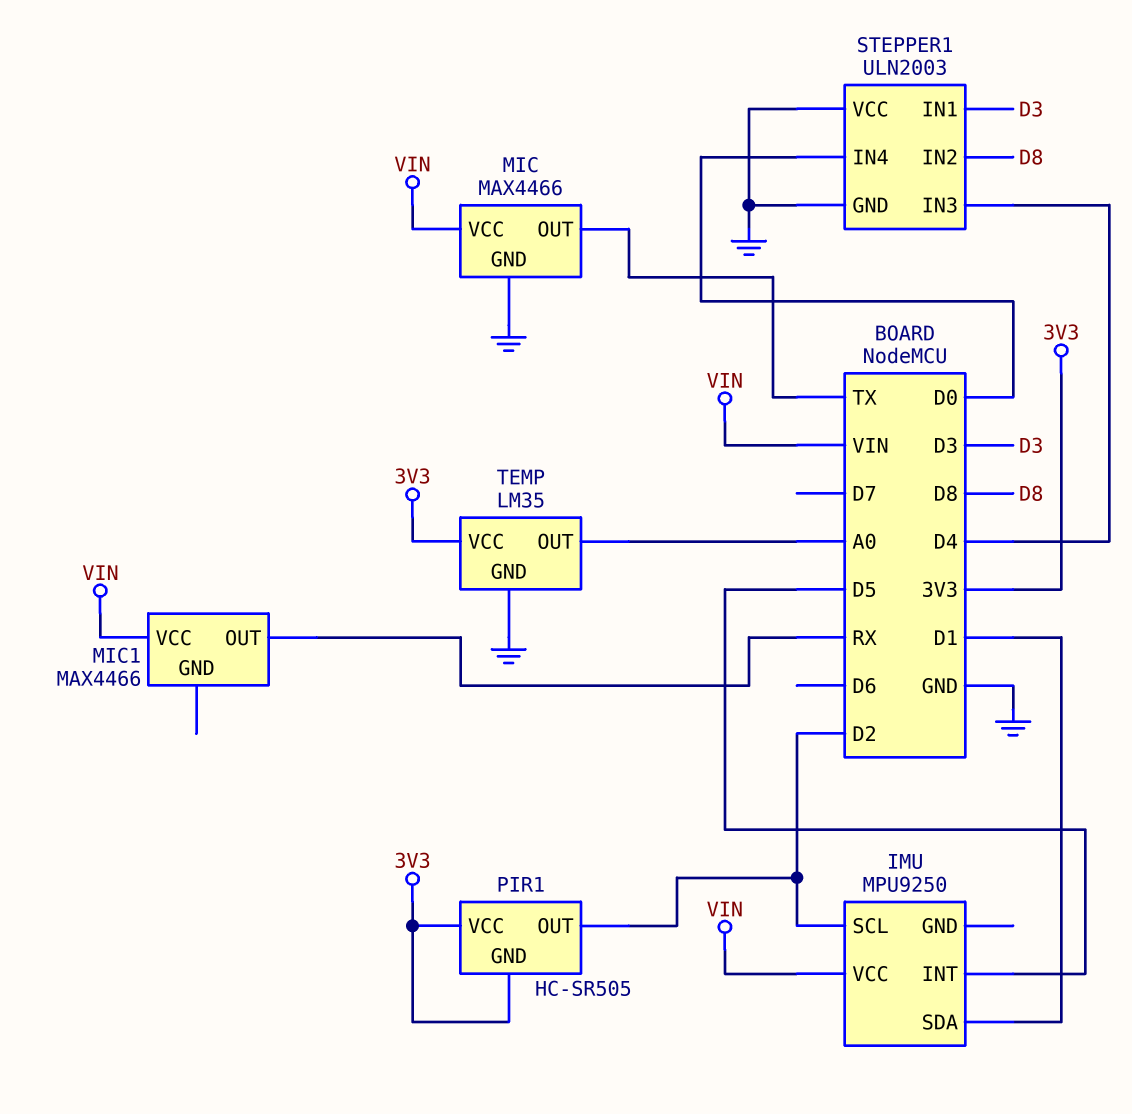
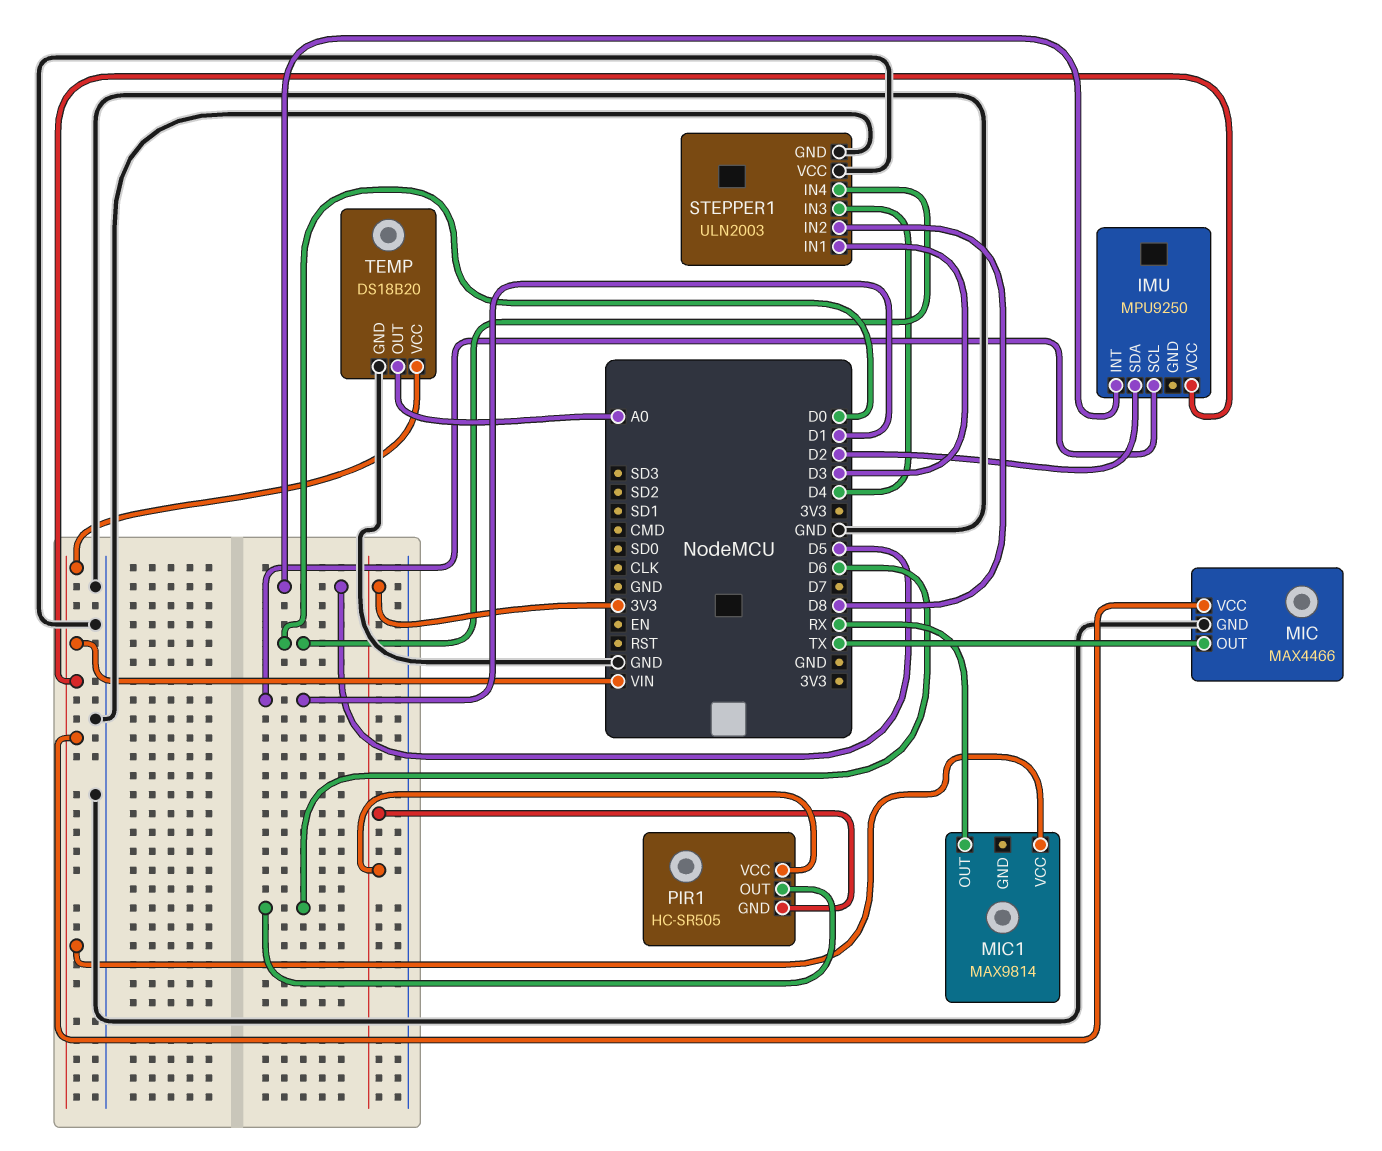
IMU pin SCL: D2 -> D1
IMU pin SDA: D1 -> D2
MIC1: MAX4466 -> MAX9814
PIR1 pin OUT: D2 -> D6
TEMP: LM35 -> DS18B20
TEMP pin VCC: 3V3 -> VIN

